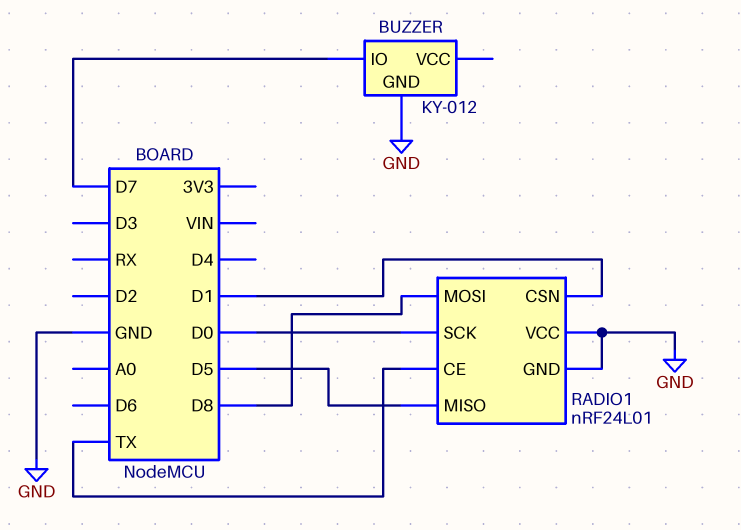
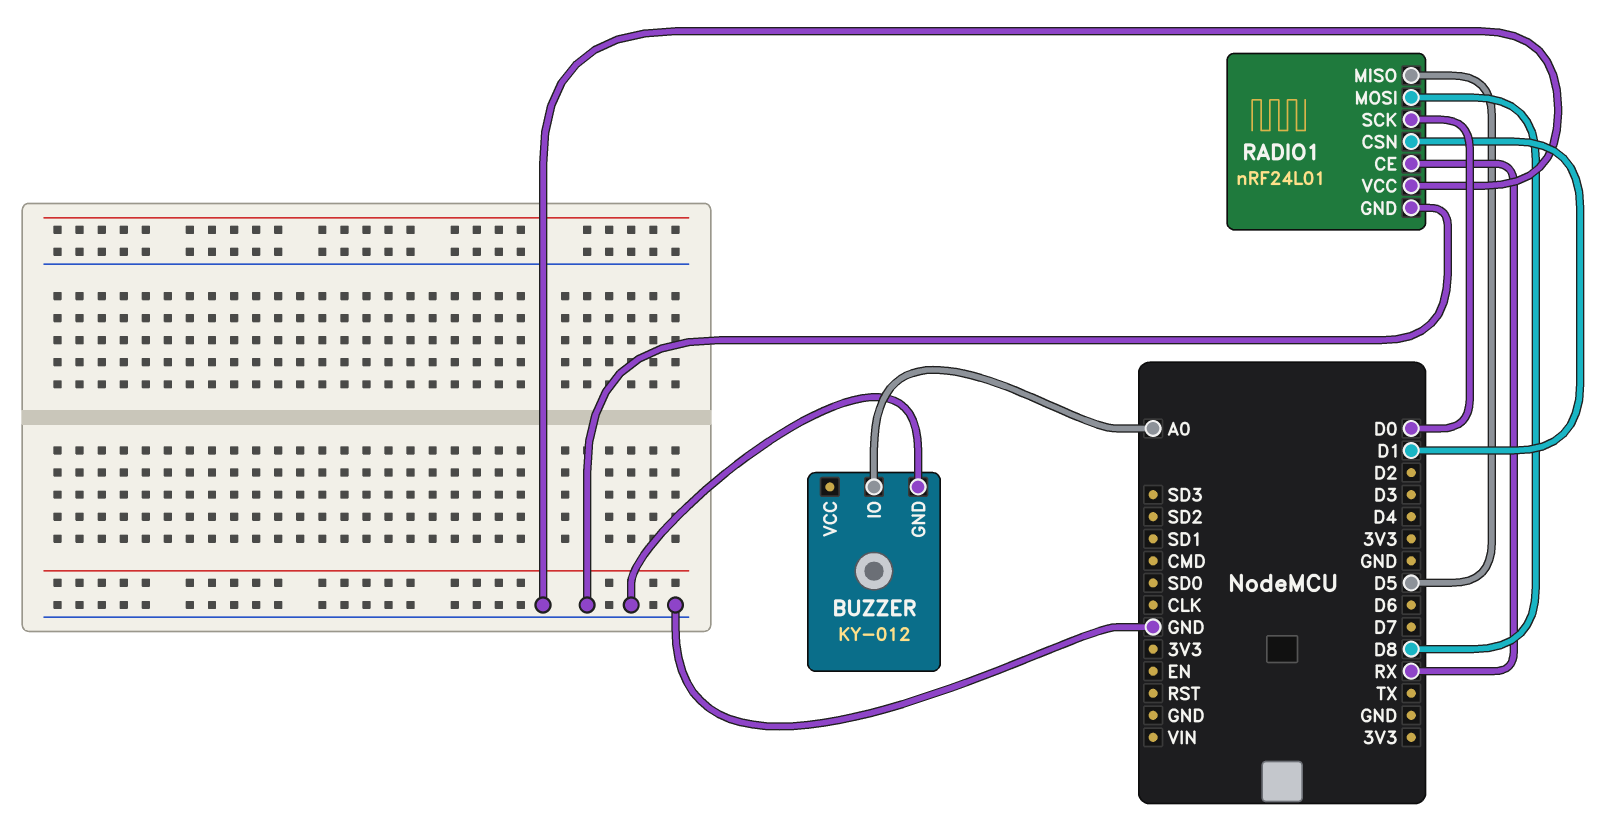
BUZZER pin IO: D7 -> A0
RADIO1 pin CE: TX -> RX

